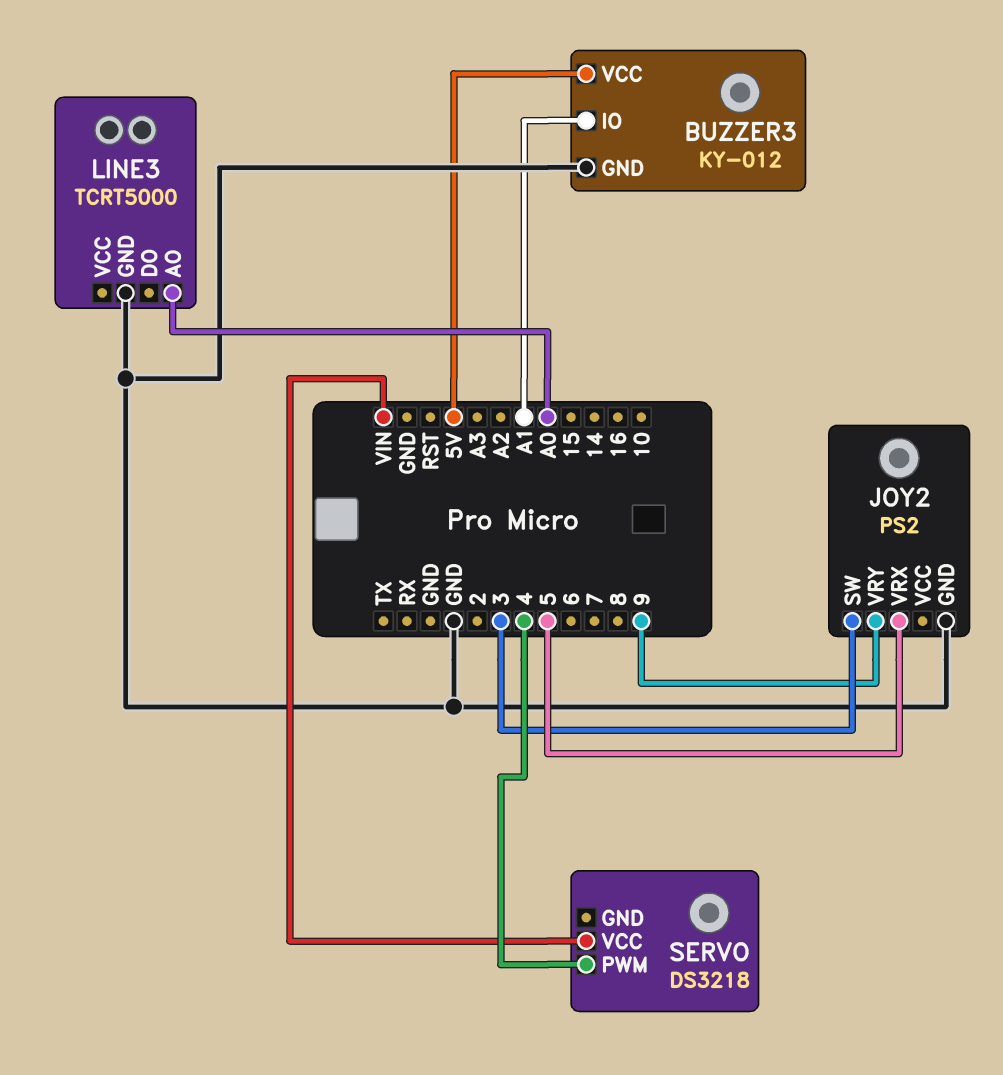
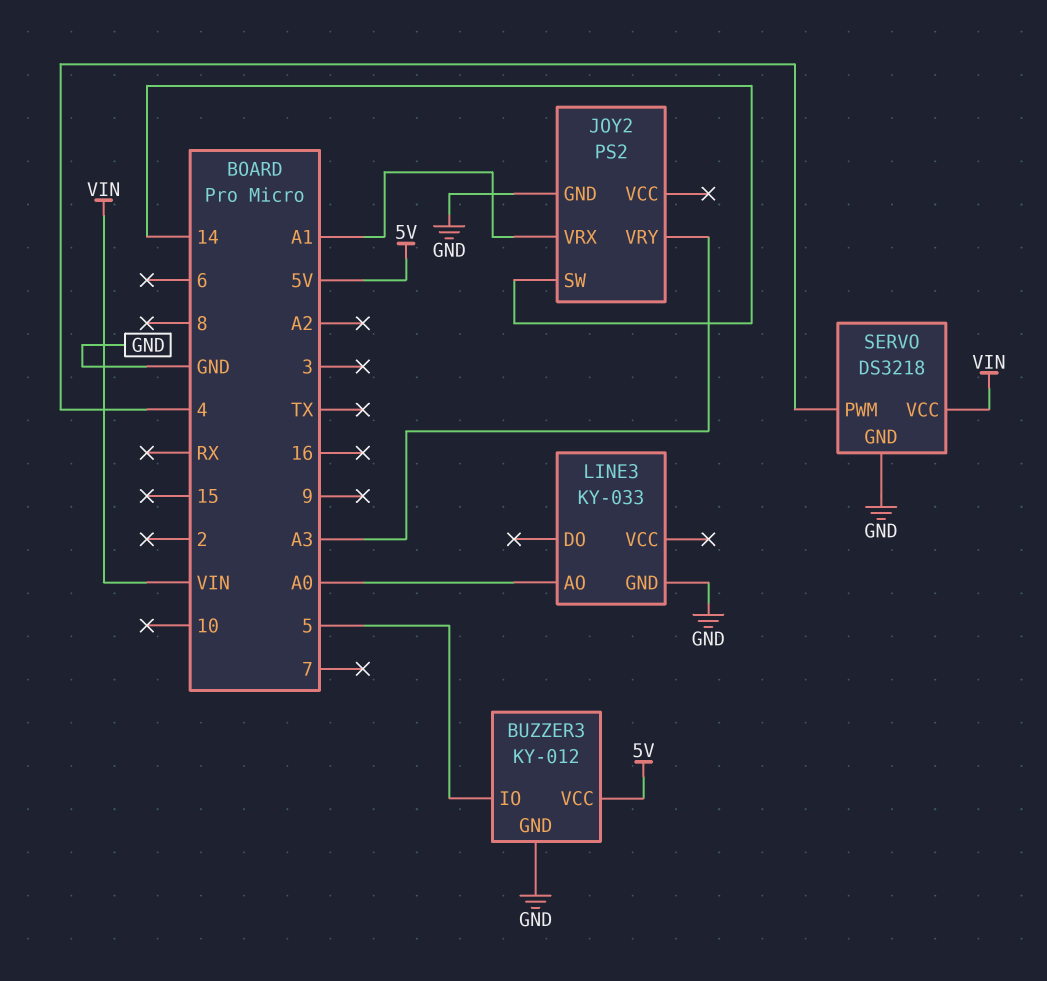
BUZZER3 pin IO: A1 -> 5
JOY2 pin SW: 3 -> 14
JOY2 pin VRX: 5 -> A1
JOY2 pin VRY: 9 -> A3
LINE3: TCRT5000 -> KY-033
SERVO pin GND: none -> GND

